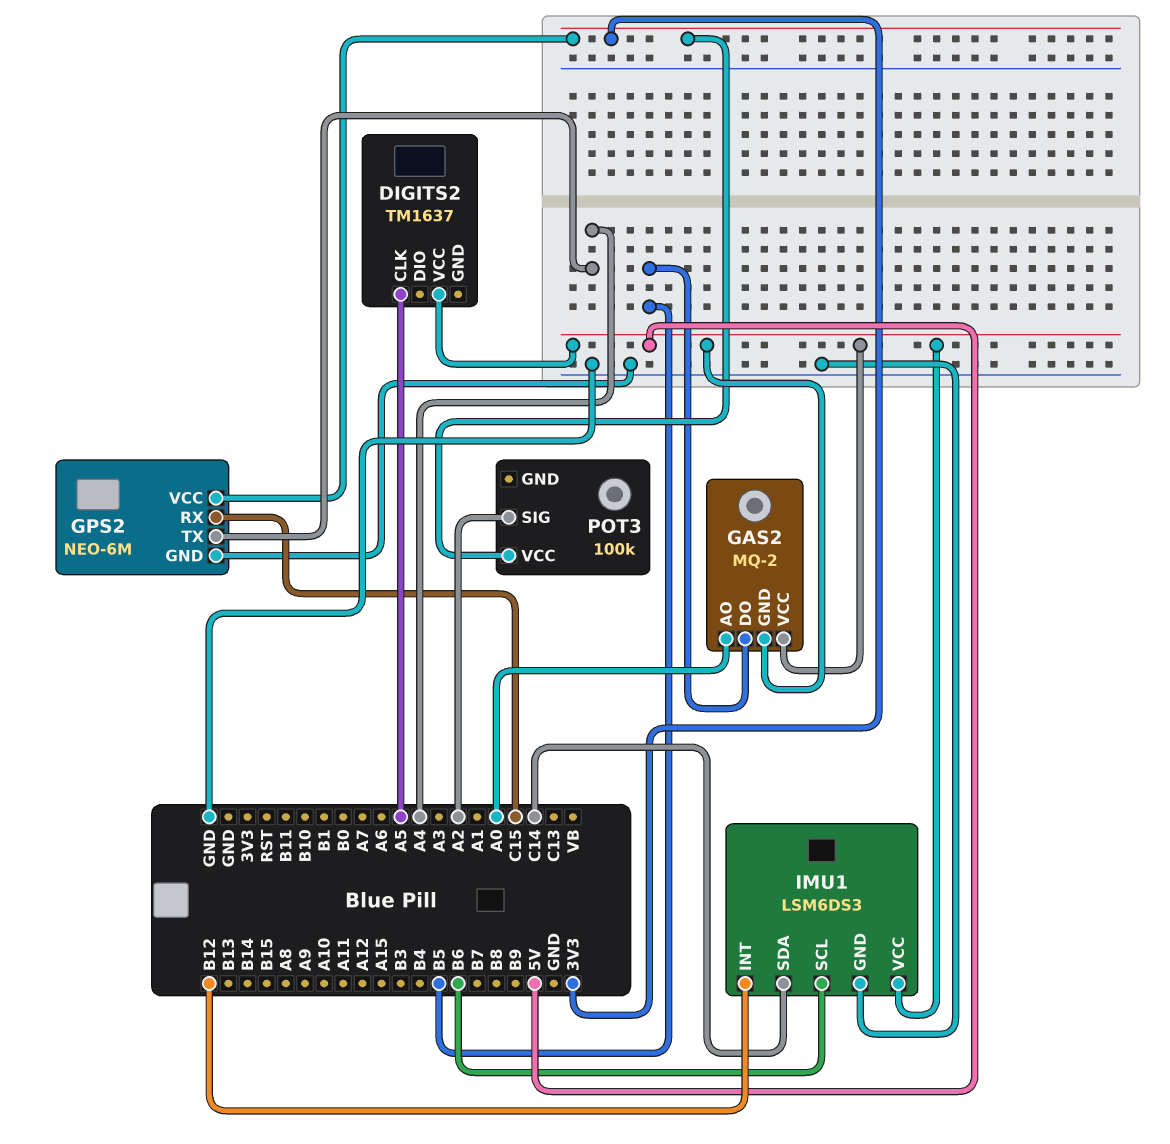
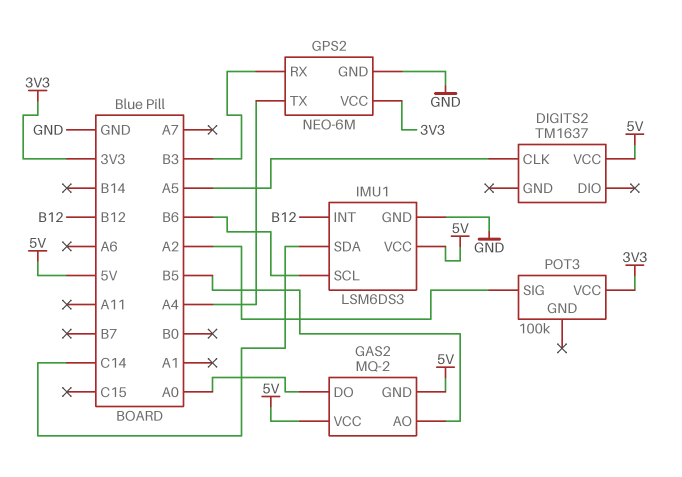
GAS2 pin AO: A0 -> B5
GAS2 pin DO: B5 -> A0
GPS2 pin RX: C15 -> B3

